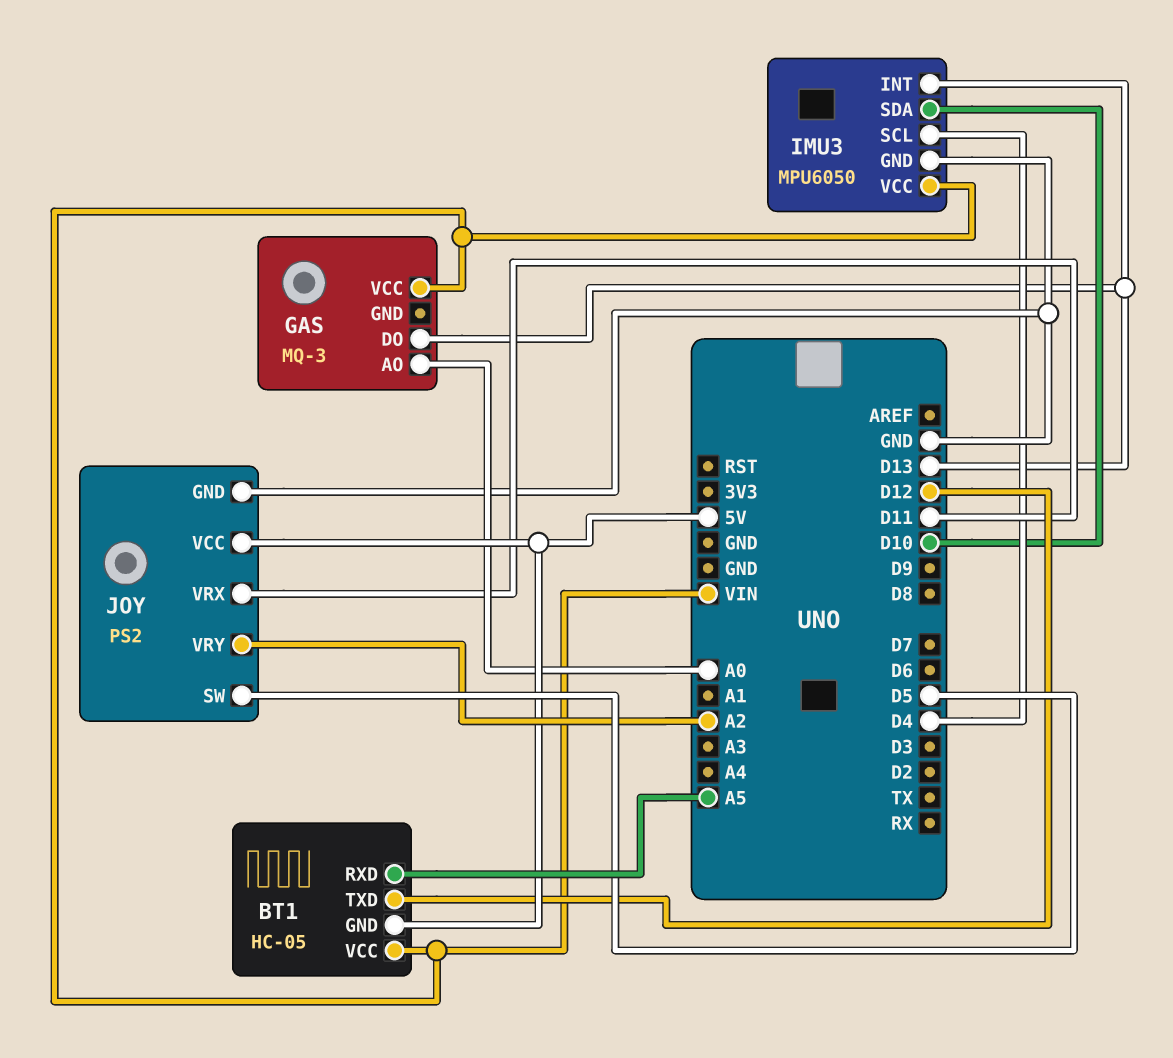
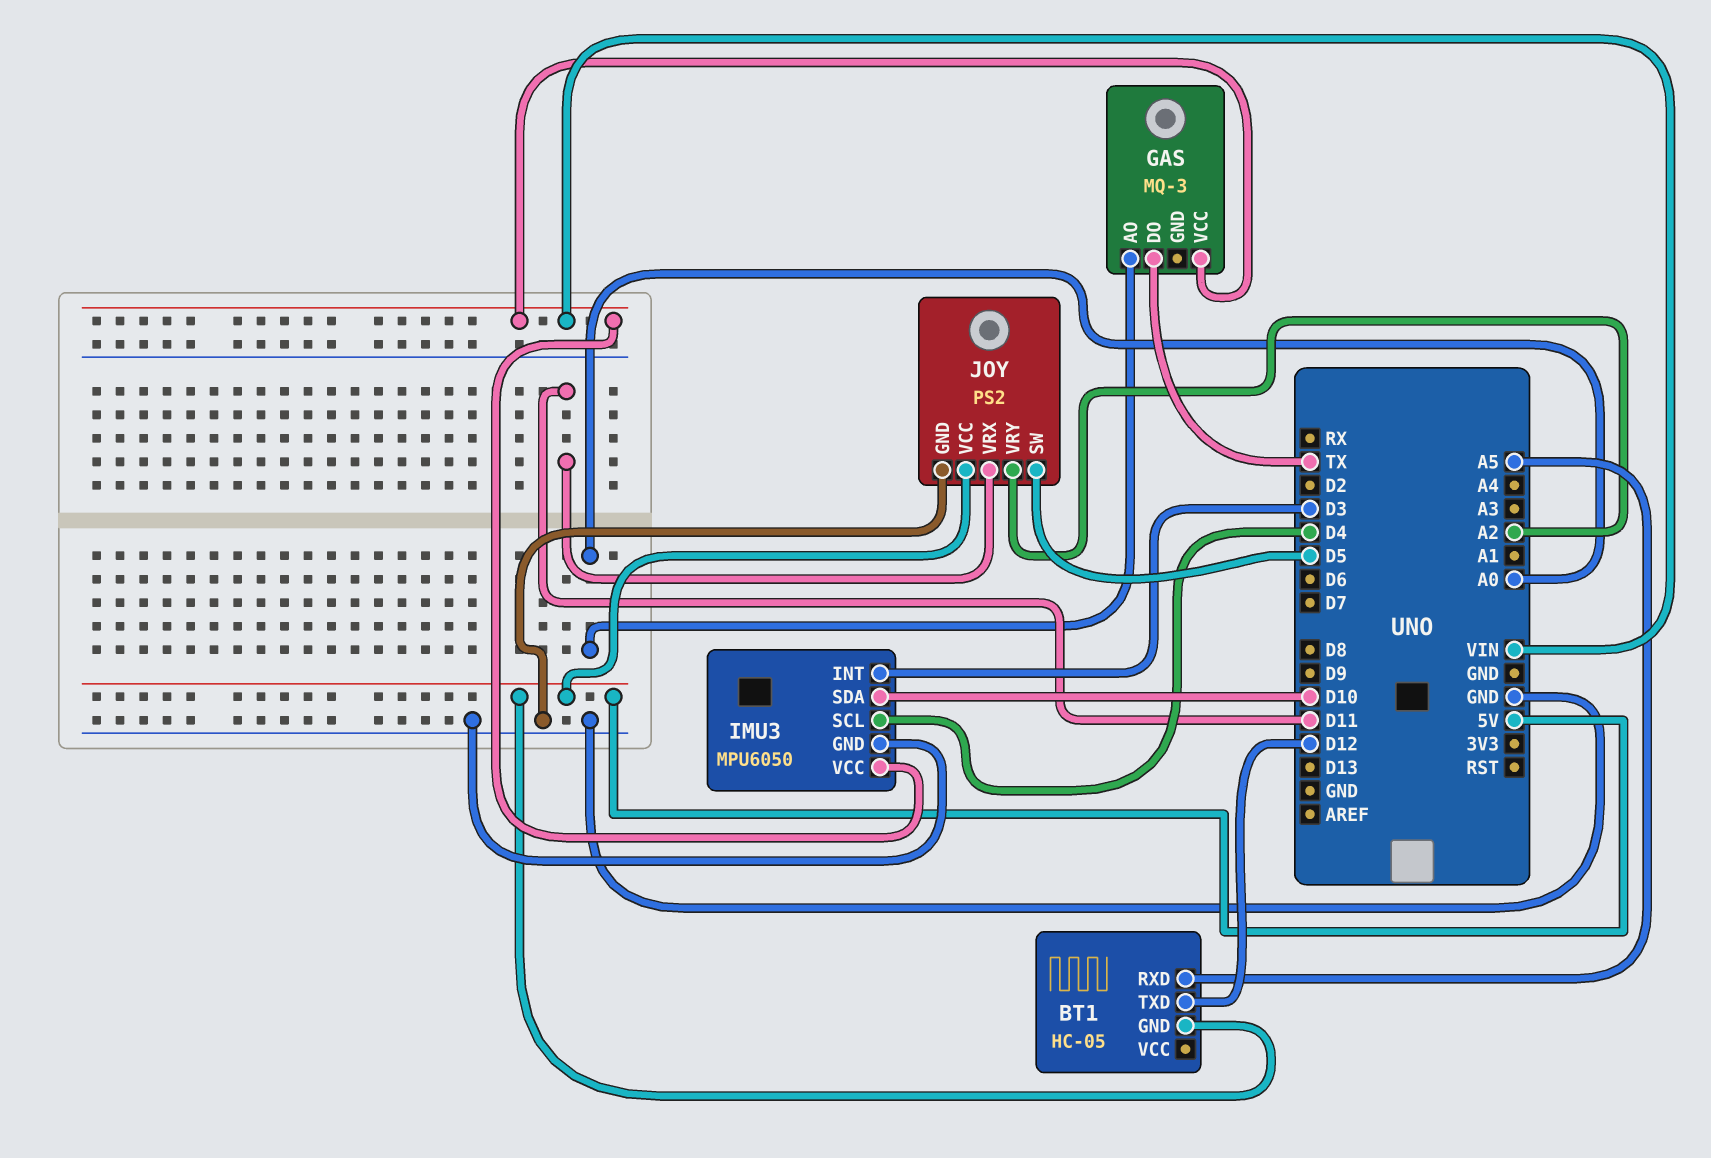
BT1 pin VCC: VIN -> none
GAS pin DO: D13 -> TX
IMU3 pin INT: D13 -> D3

